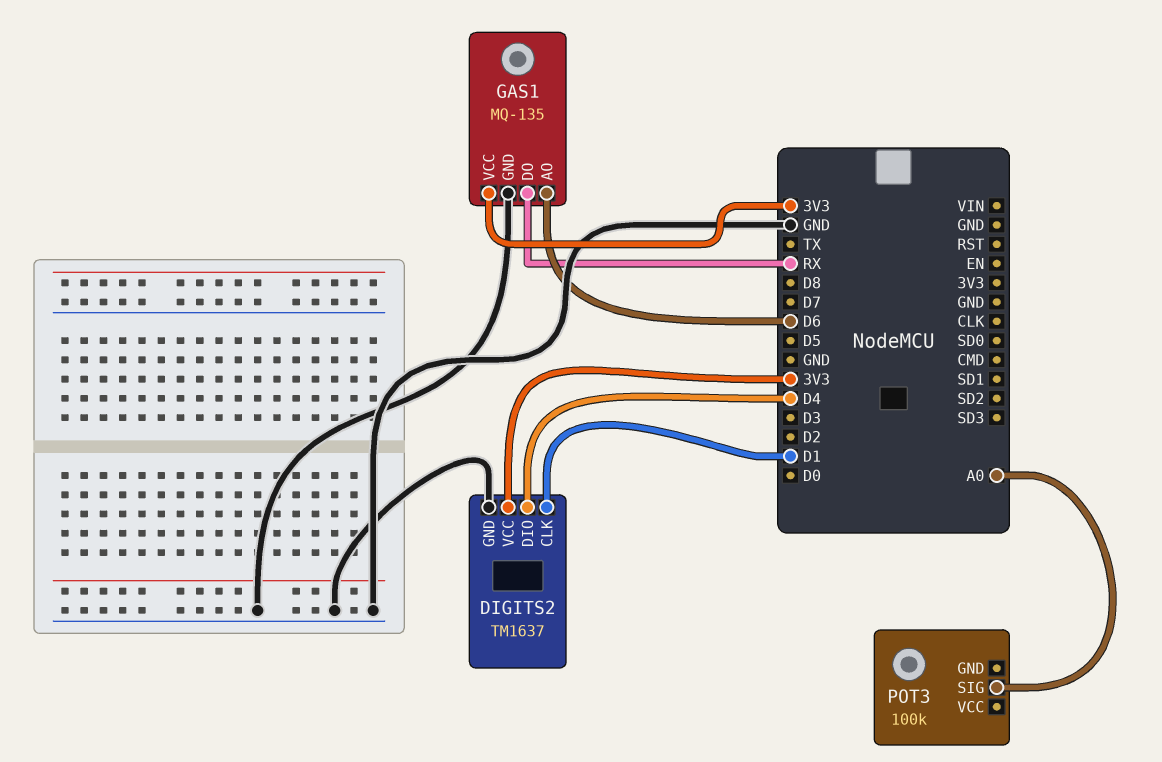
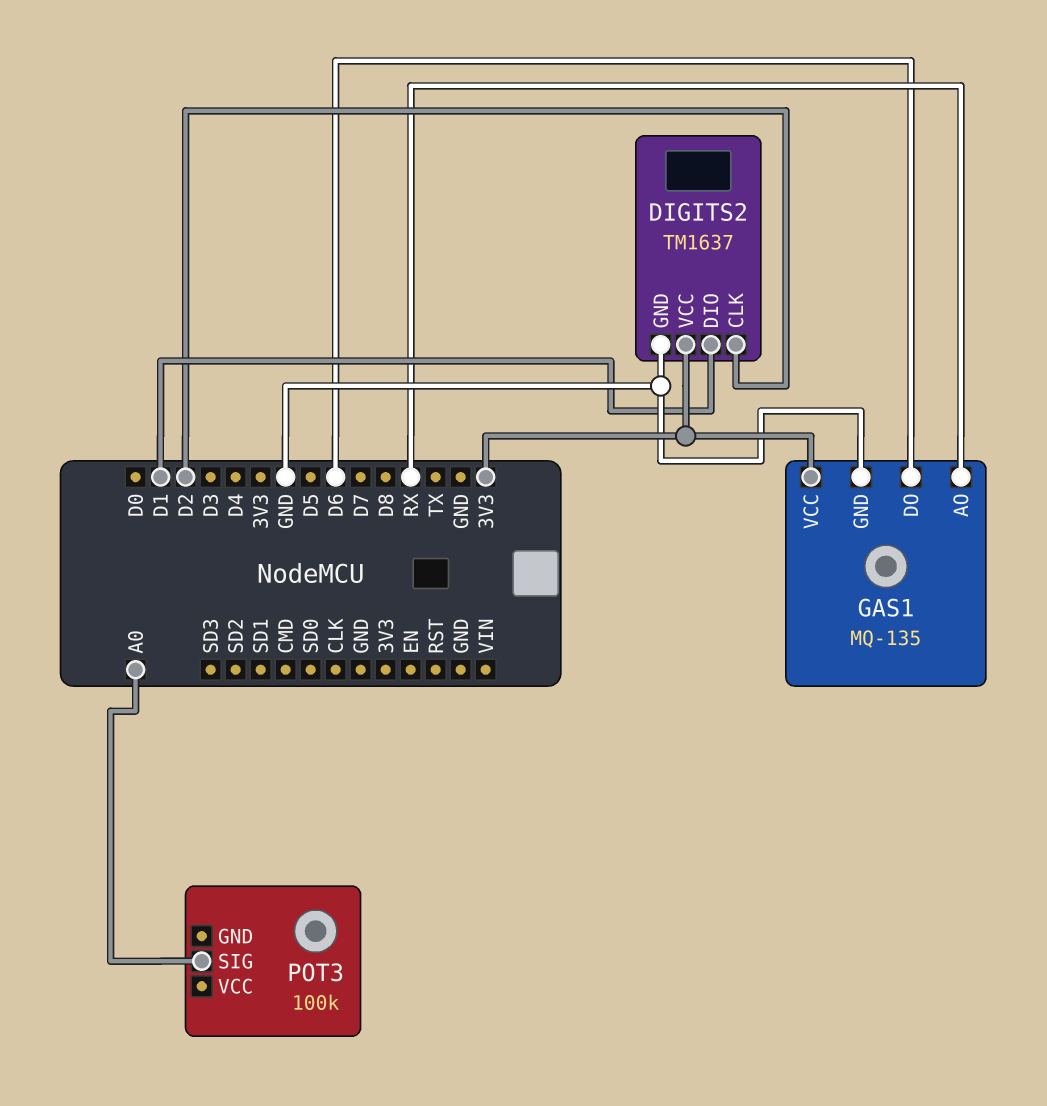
DIGITS2 pin CLK: D1 -> D2
DIGITS2 pin DIO: D4 -> D1
GAS1 pin AO: D6 -> RX
GAS1 pin DO: RX -> D6

